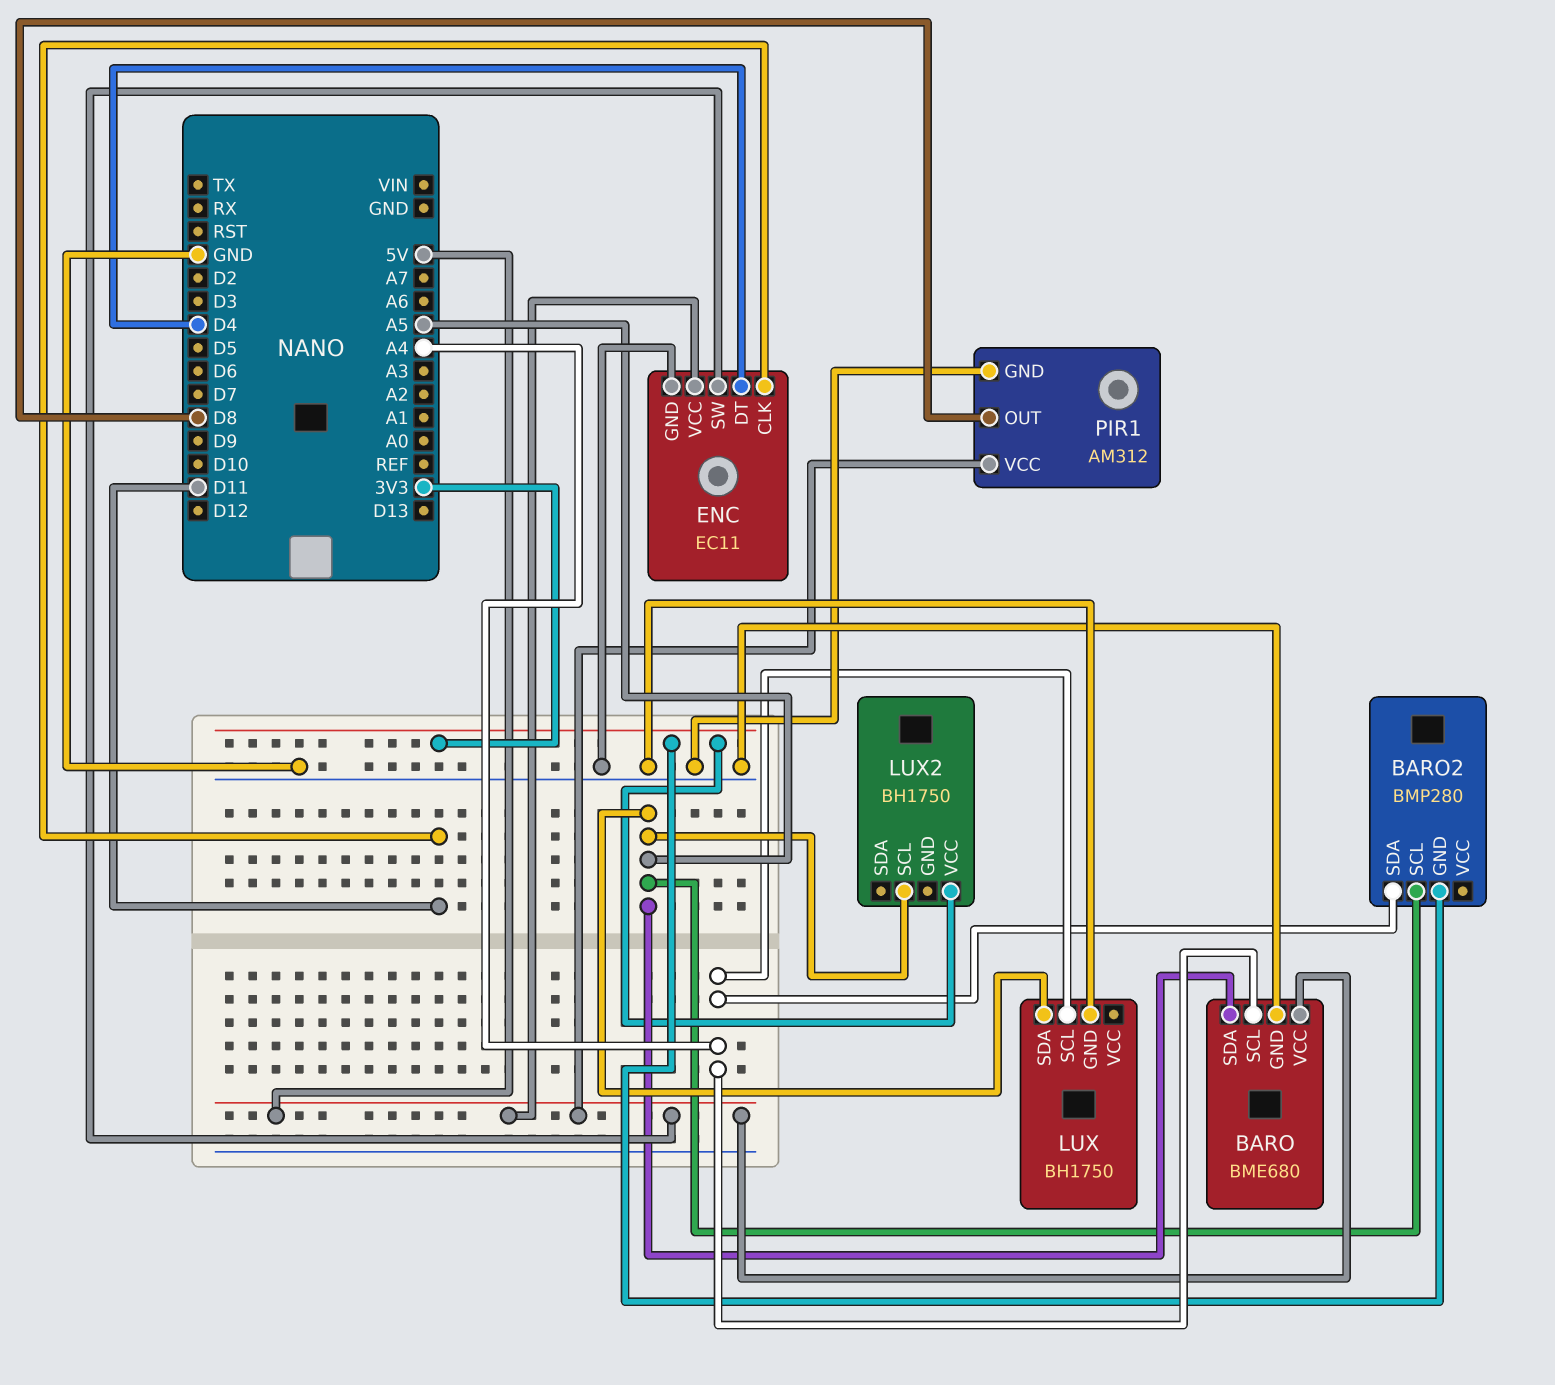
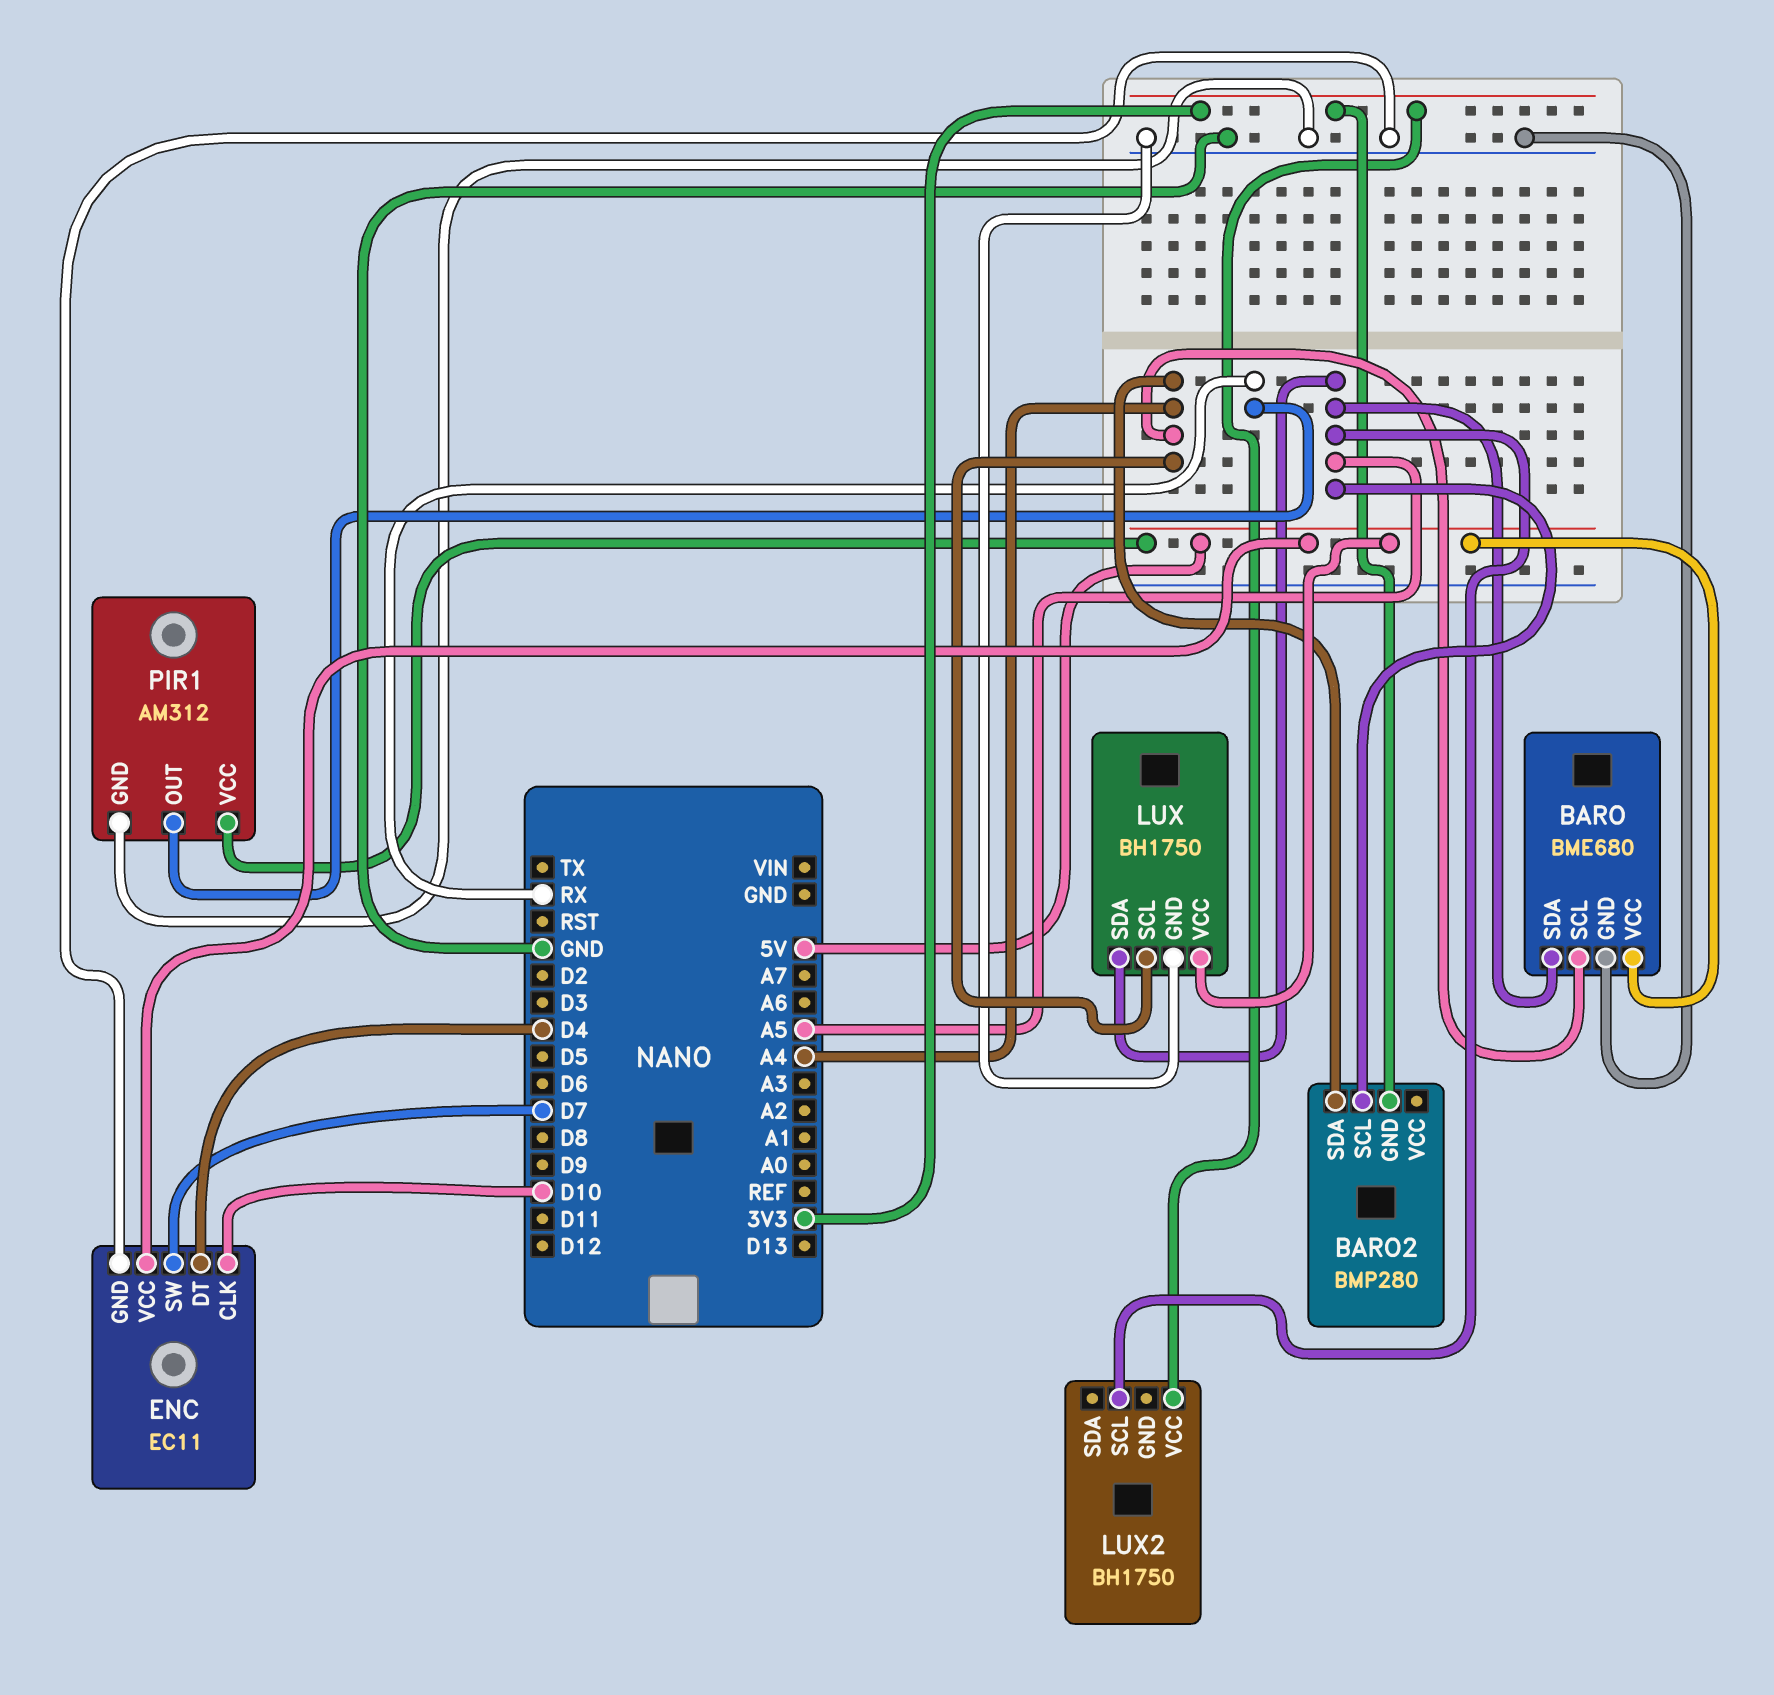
ENC pin CLK: D11 -> D10
ENC pin SW: 5V -> D7
LUX pin VCC: none -> 5V
PIR1 pin OUT: D8 -> RX

